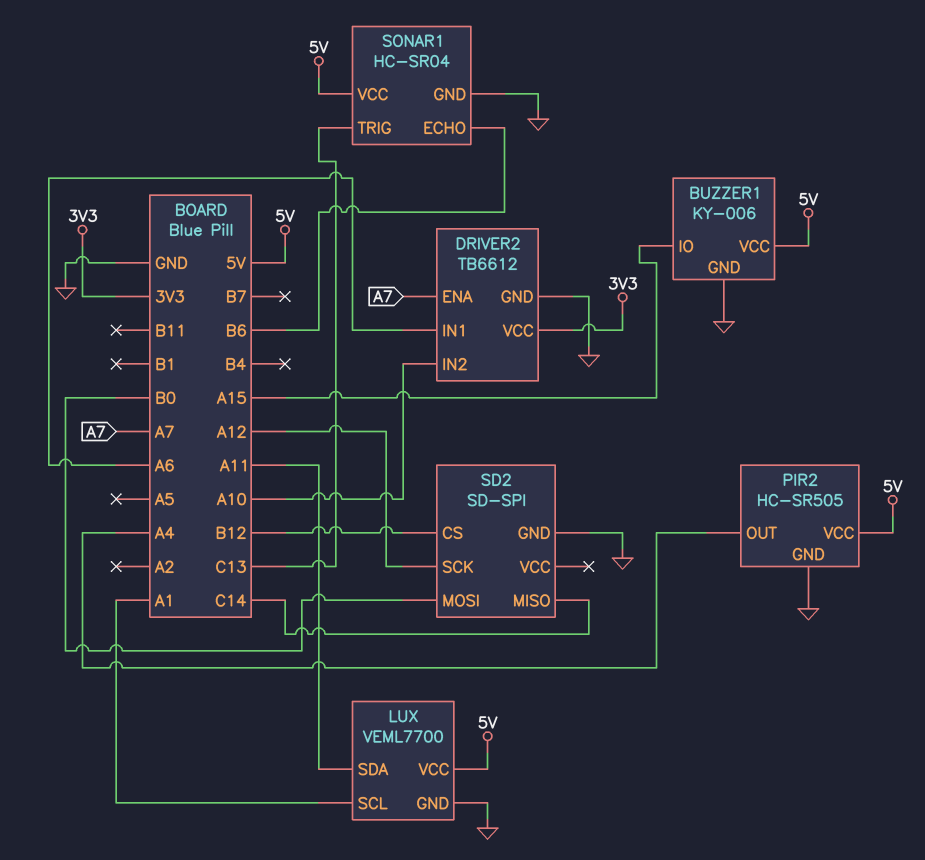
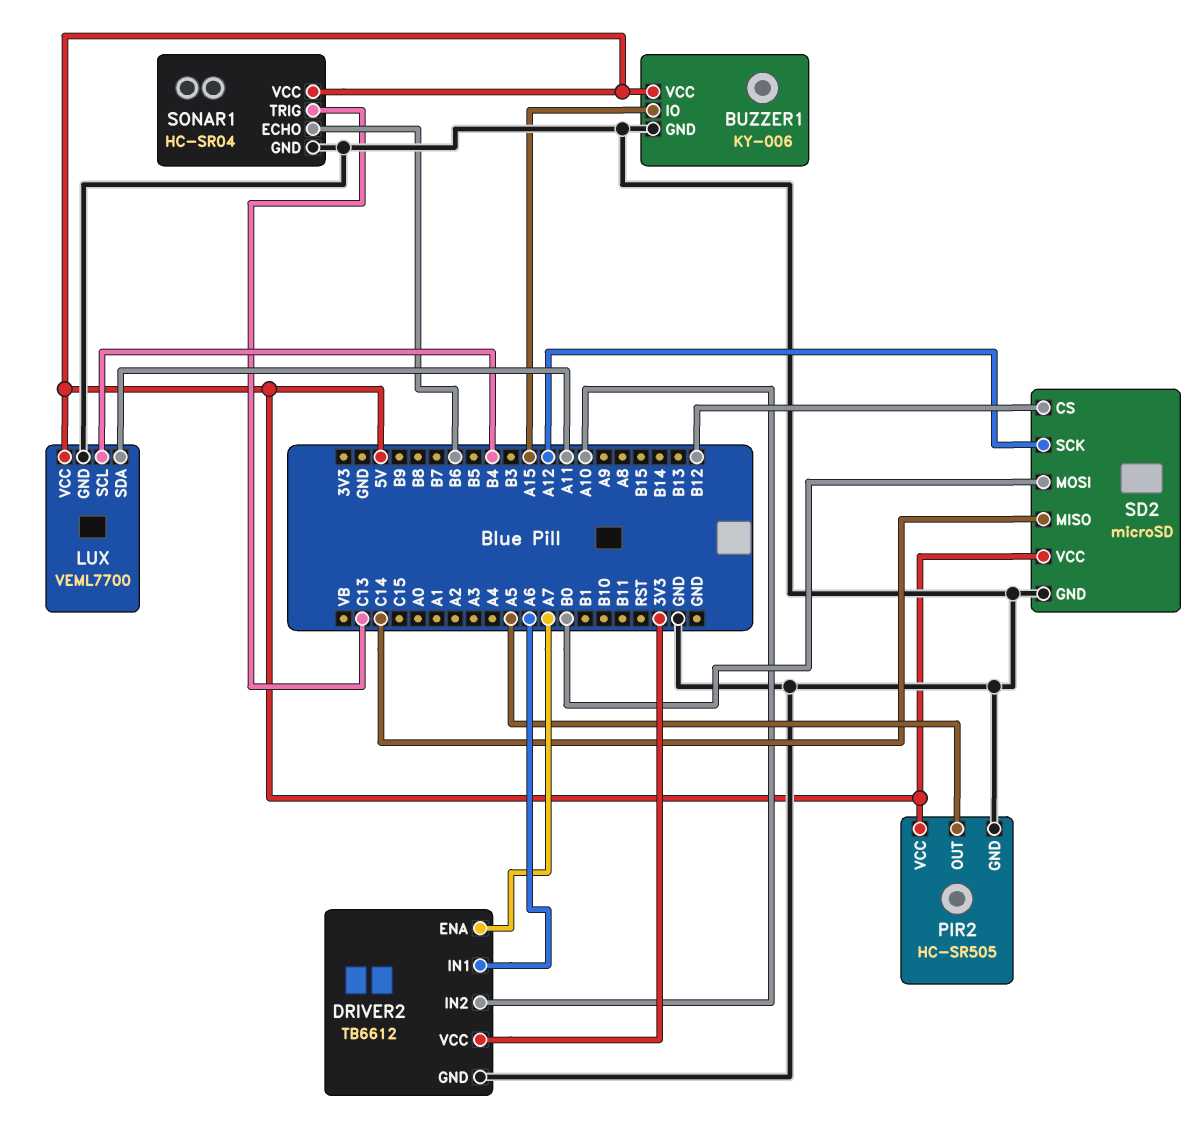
LUX pin SCL: A1 -> B4
PIR2 pin OUT: A4 -> A5
SD2: SD-SPI -> microSD
SD2 pin VCC: none -> 5V

